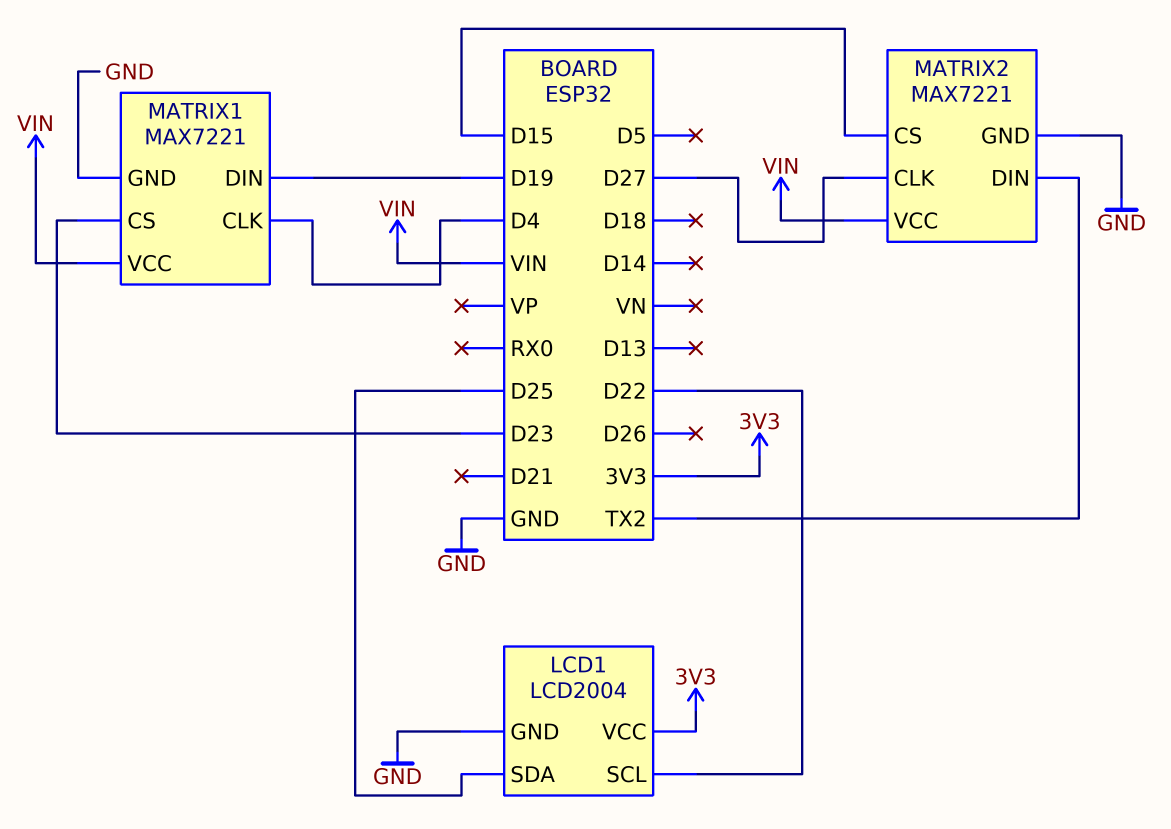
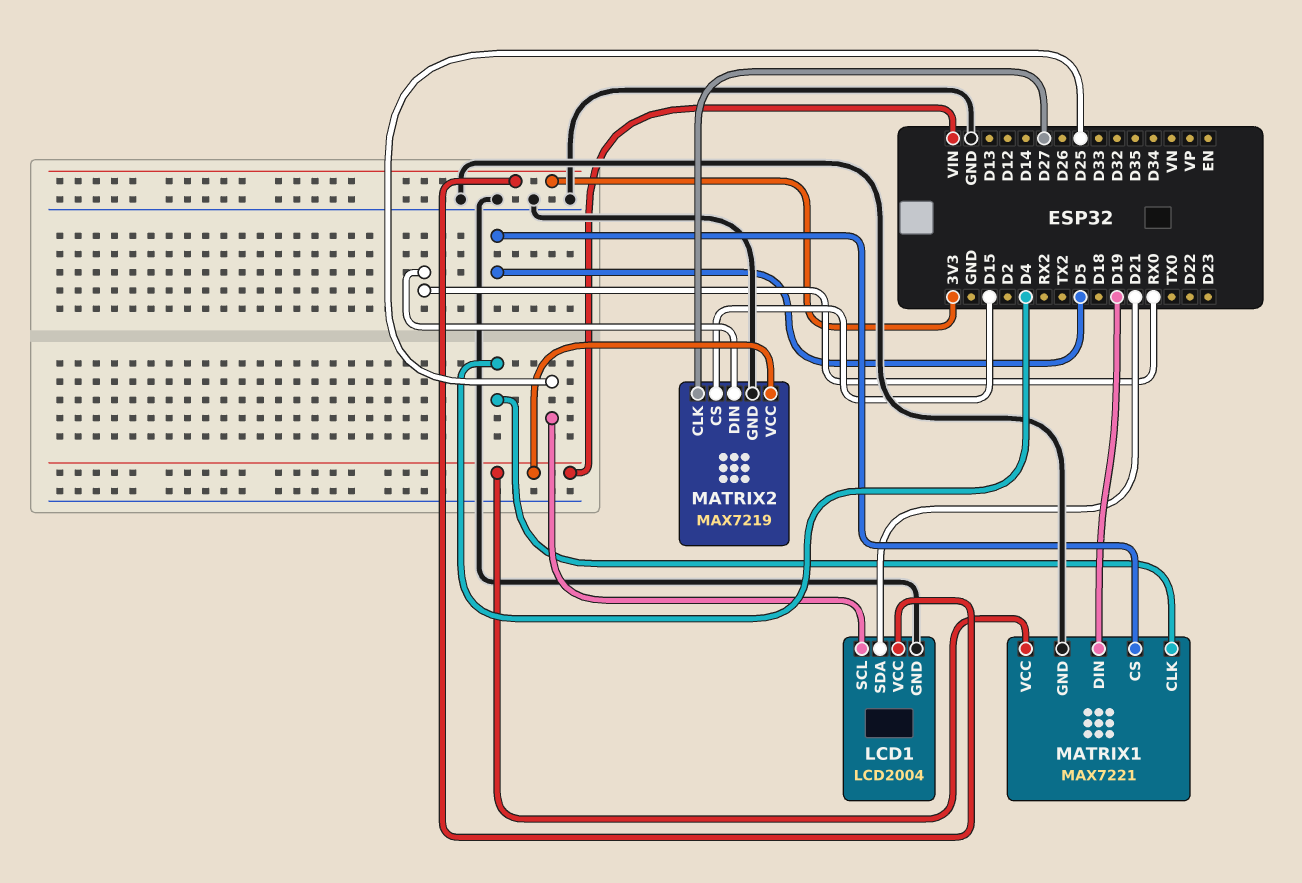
LCD1 pin SCL: D22 -> D25
LCD1 pin SDA: D25 -> D21
MATRIX1 pin CS: D23 -> D5
MATRIX2: MAX7221 -> MAX7219
MATRIX2 pin DIN: TX2 -> RX0

